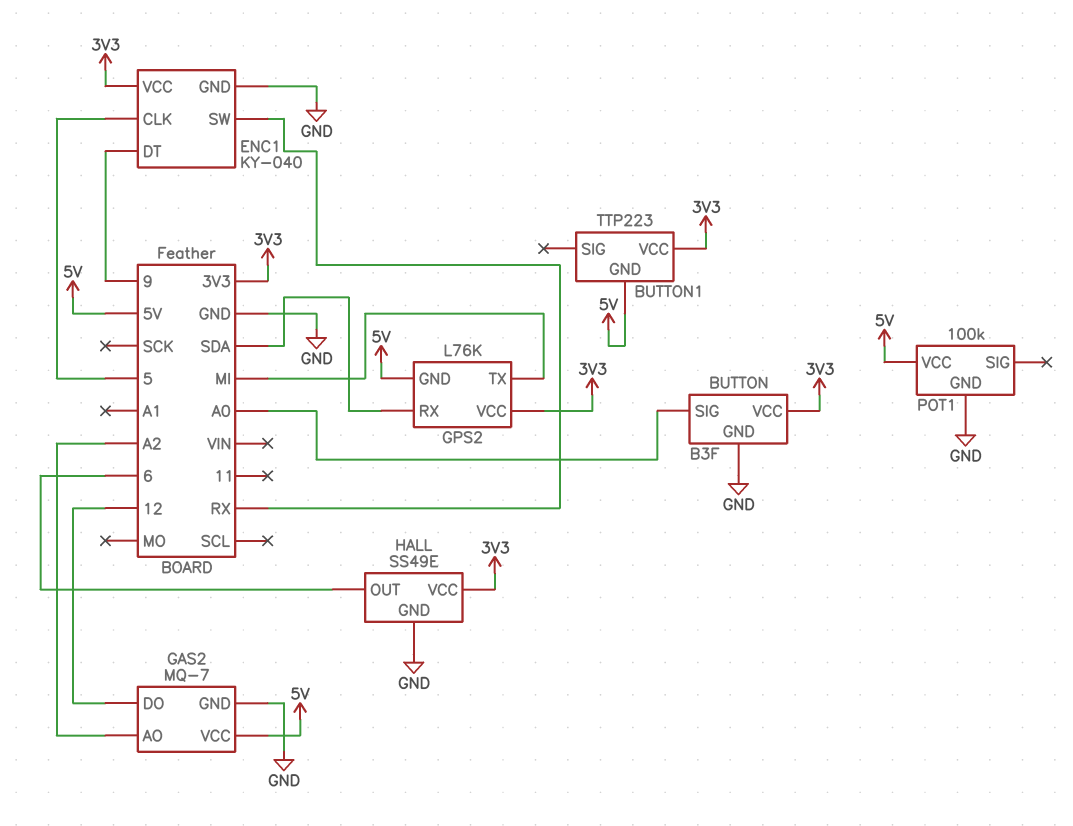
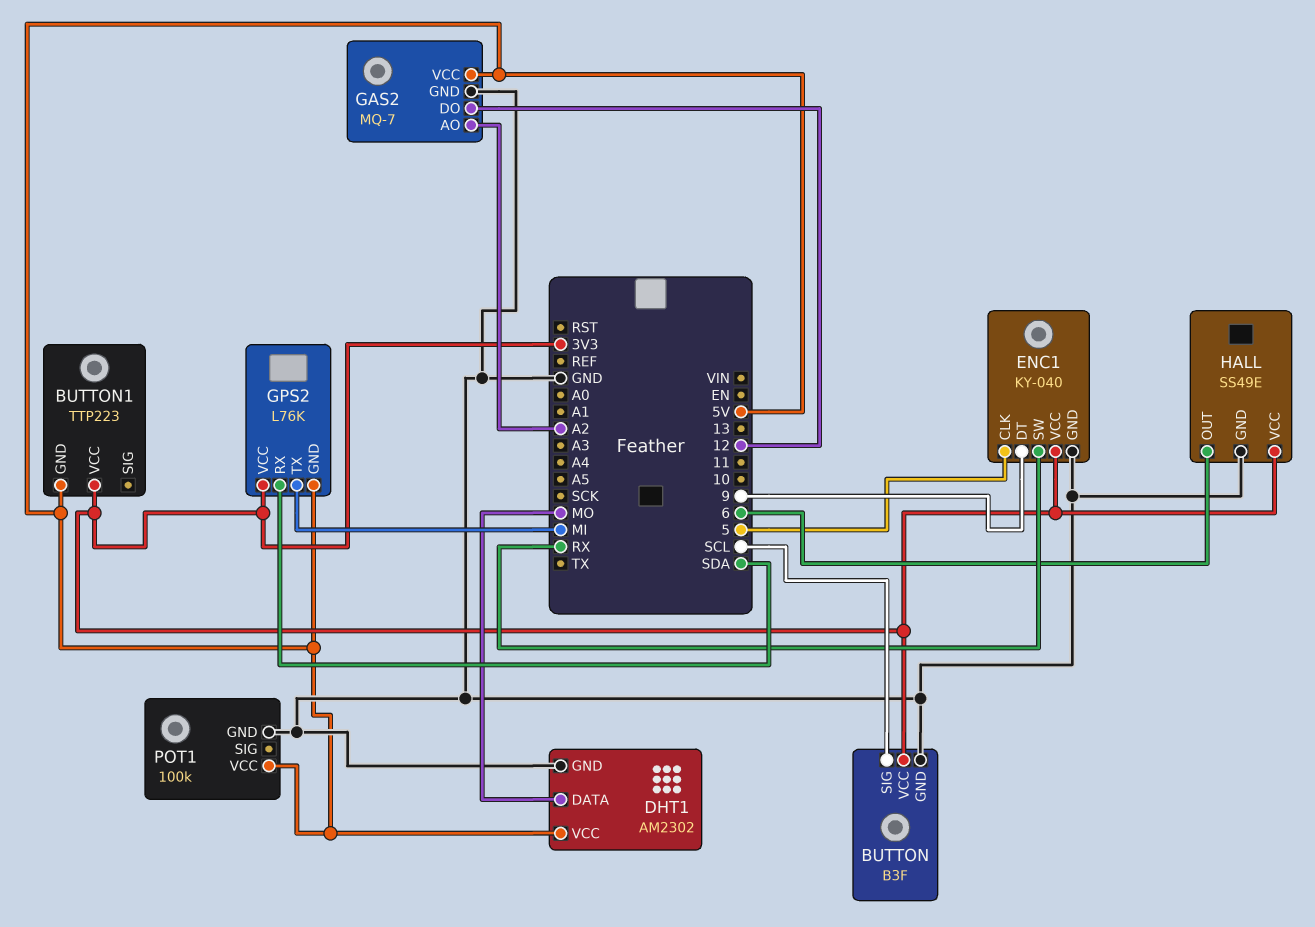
BUTTON pin SIG: A0 -> SCL
DHT1: none -> AM2302
DHT1 pin DATA: none -> MO
DHT1 pin GND: none -> GND
DHT1 pin VCC: none -> 5V

